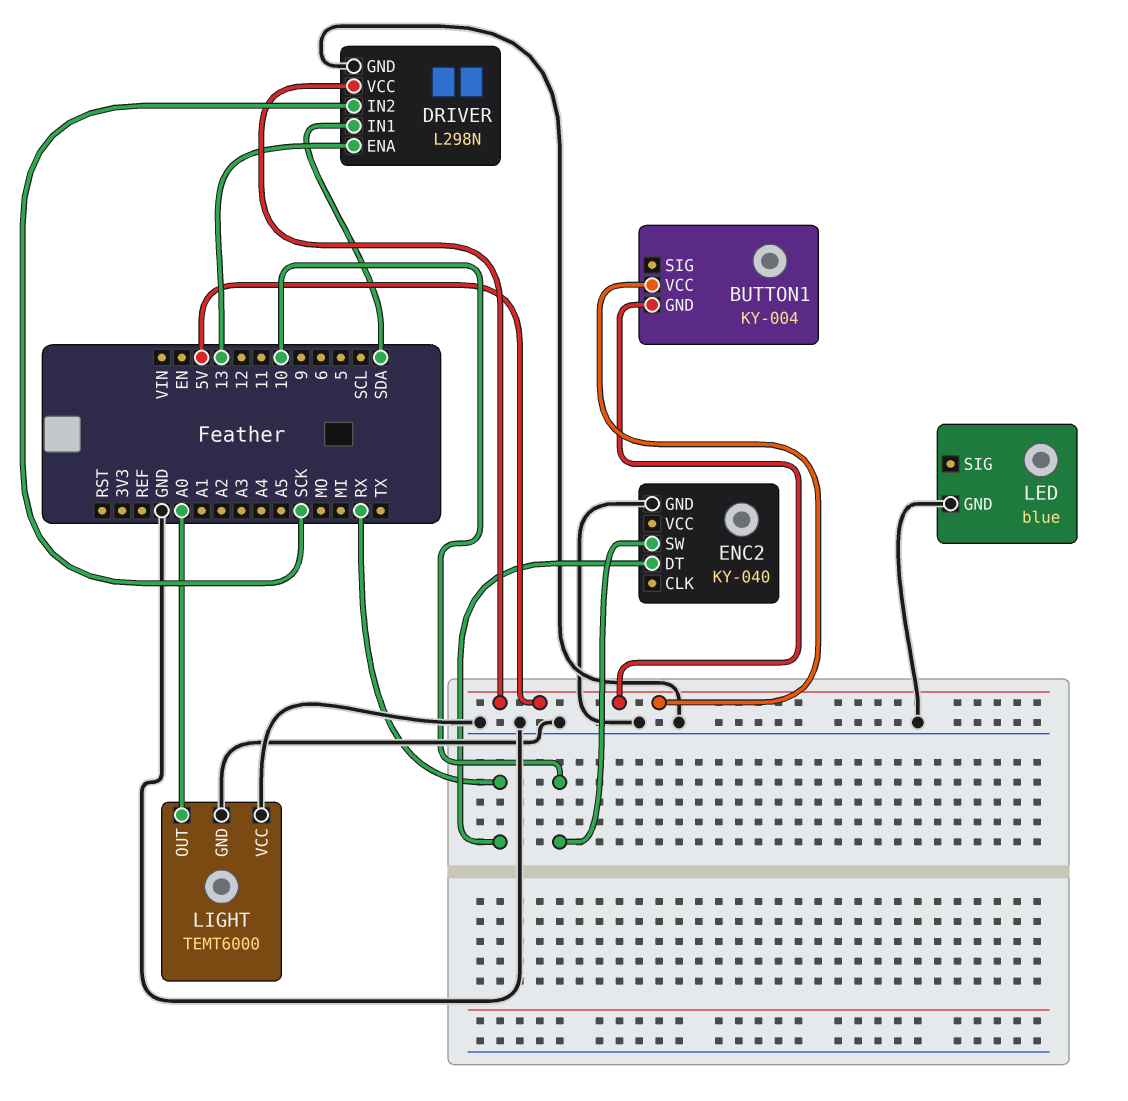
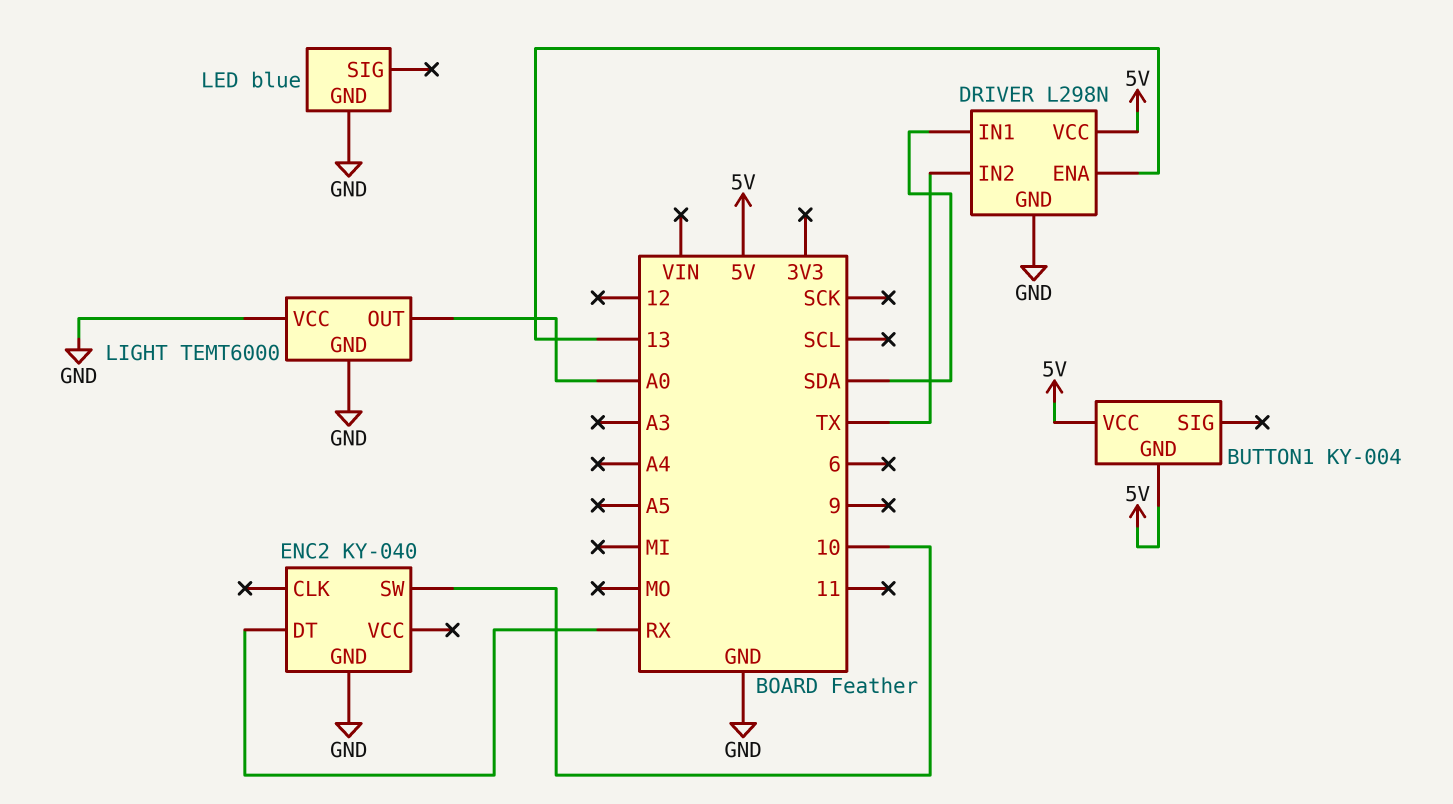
DRIVER pin IN2: SCK -> TX

